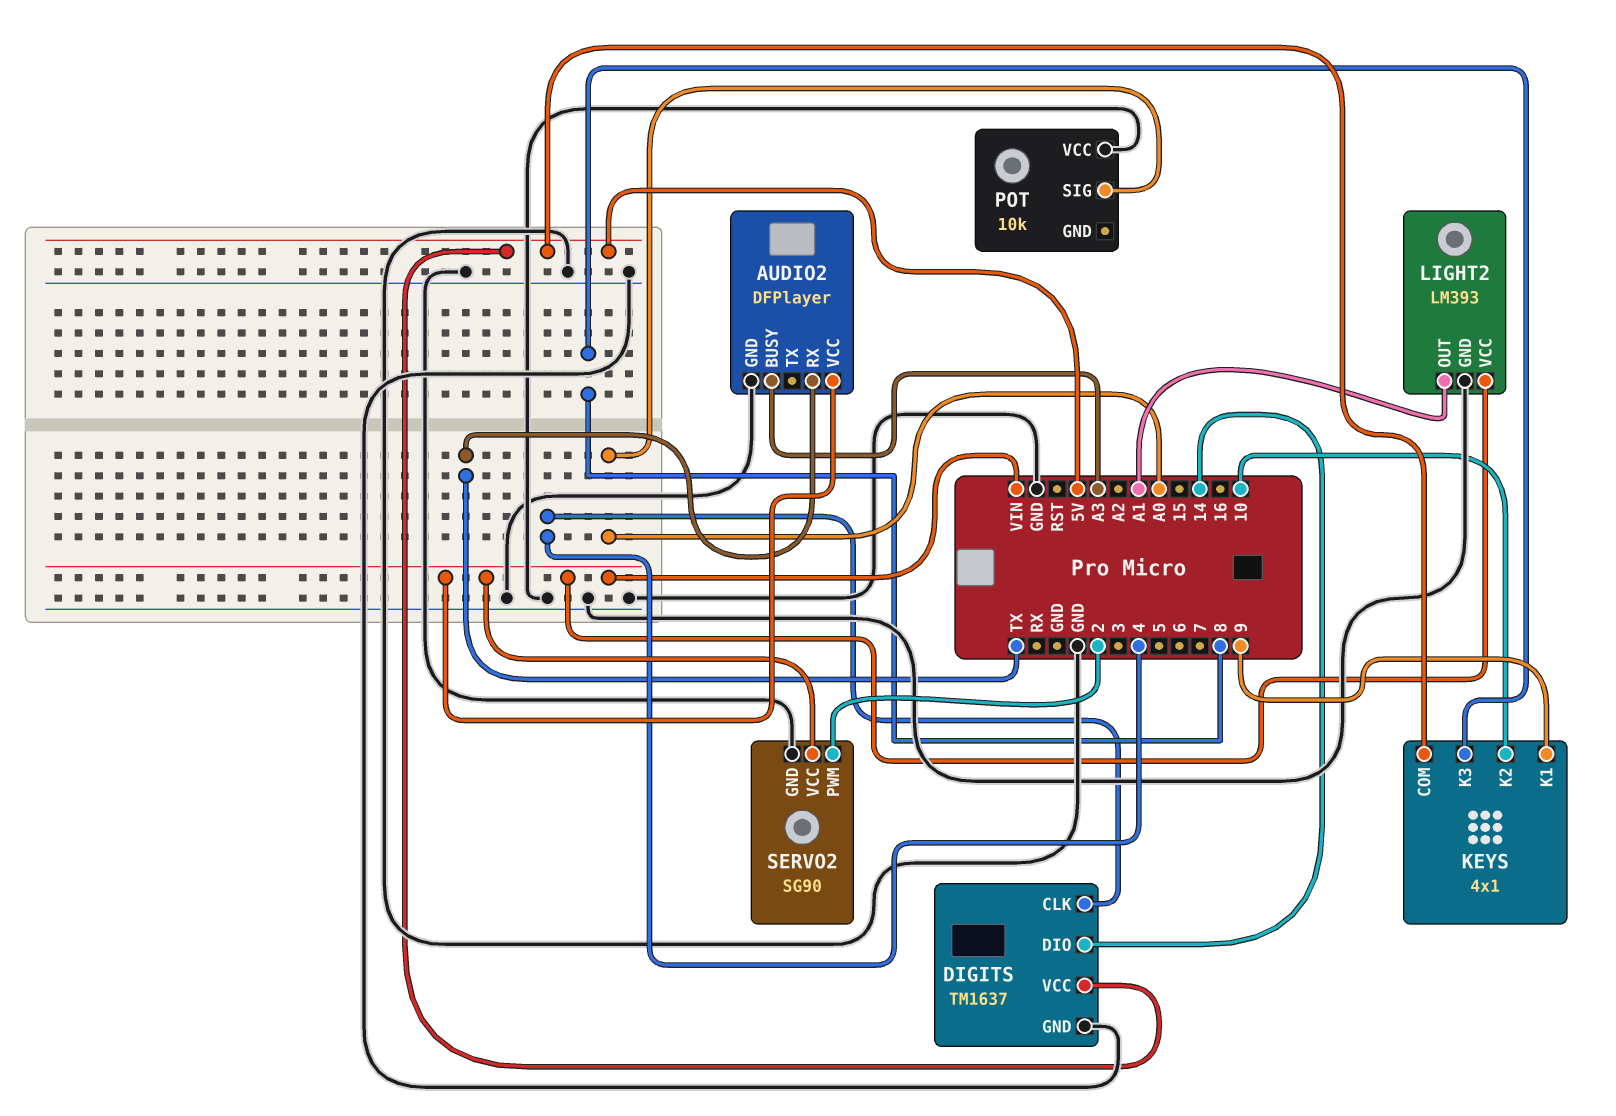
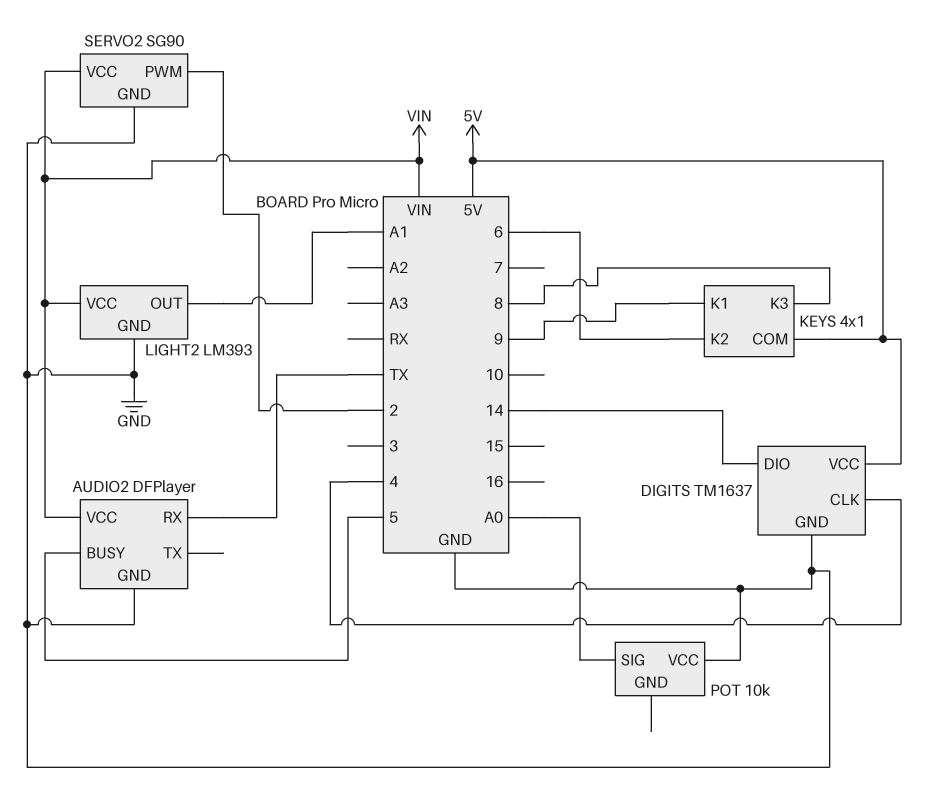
AUDIO2 pin BUSY: A3 -> 5
KEYS pin K2: 10 -> 6

